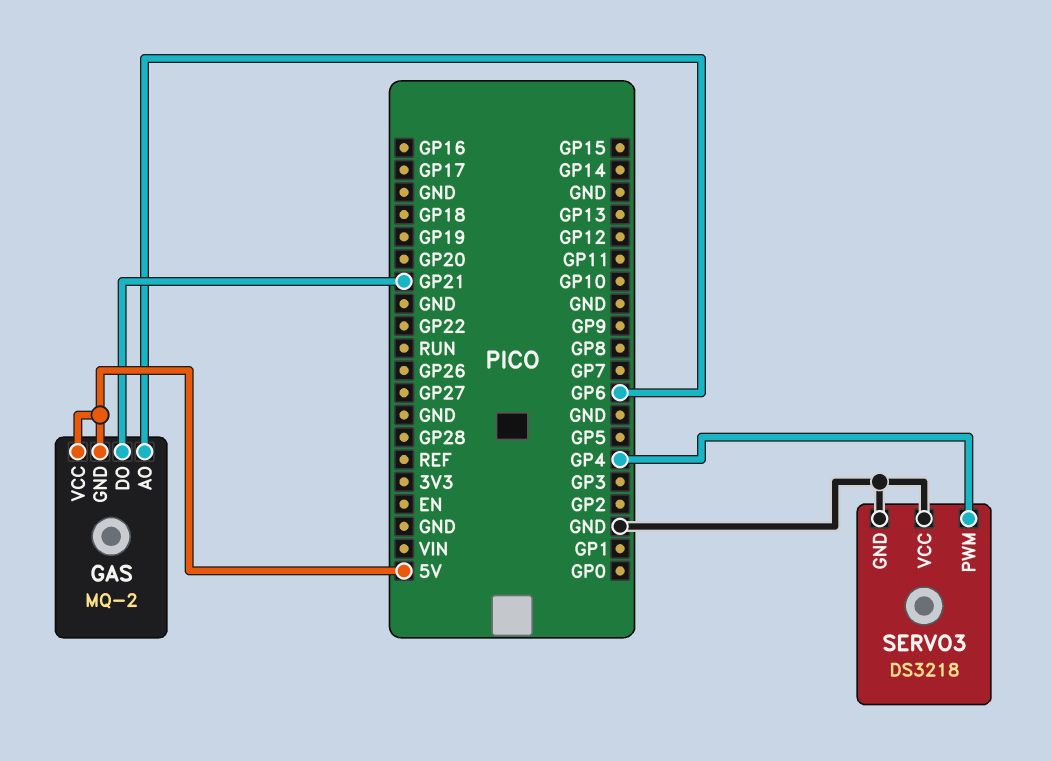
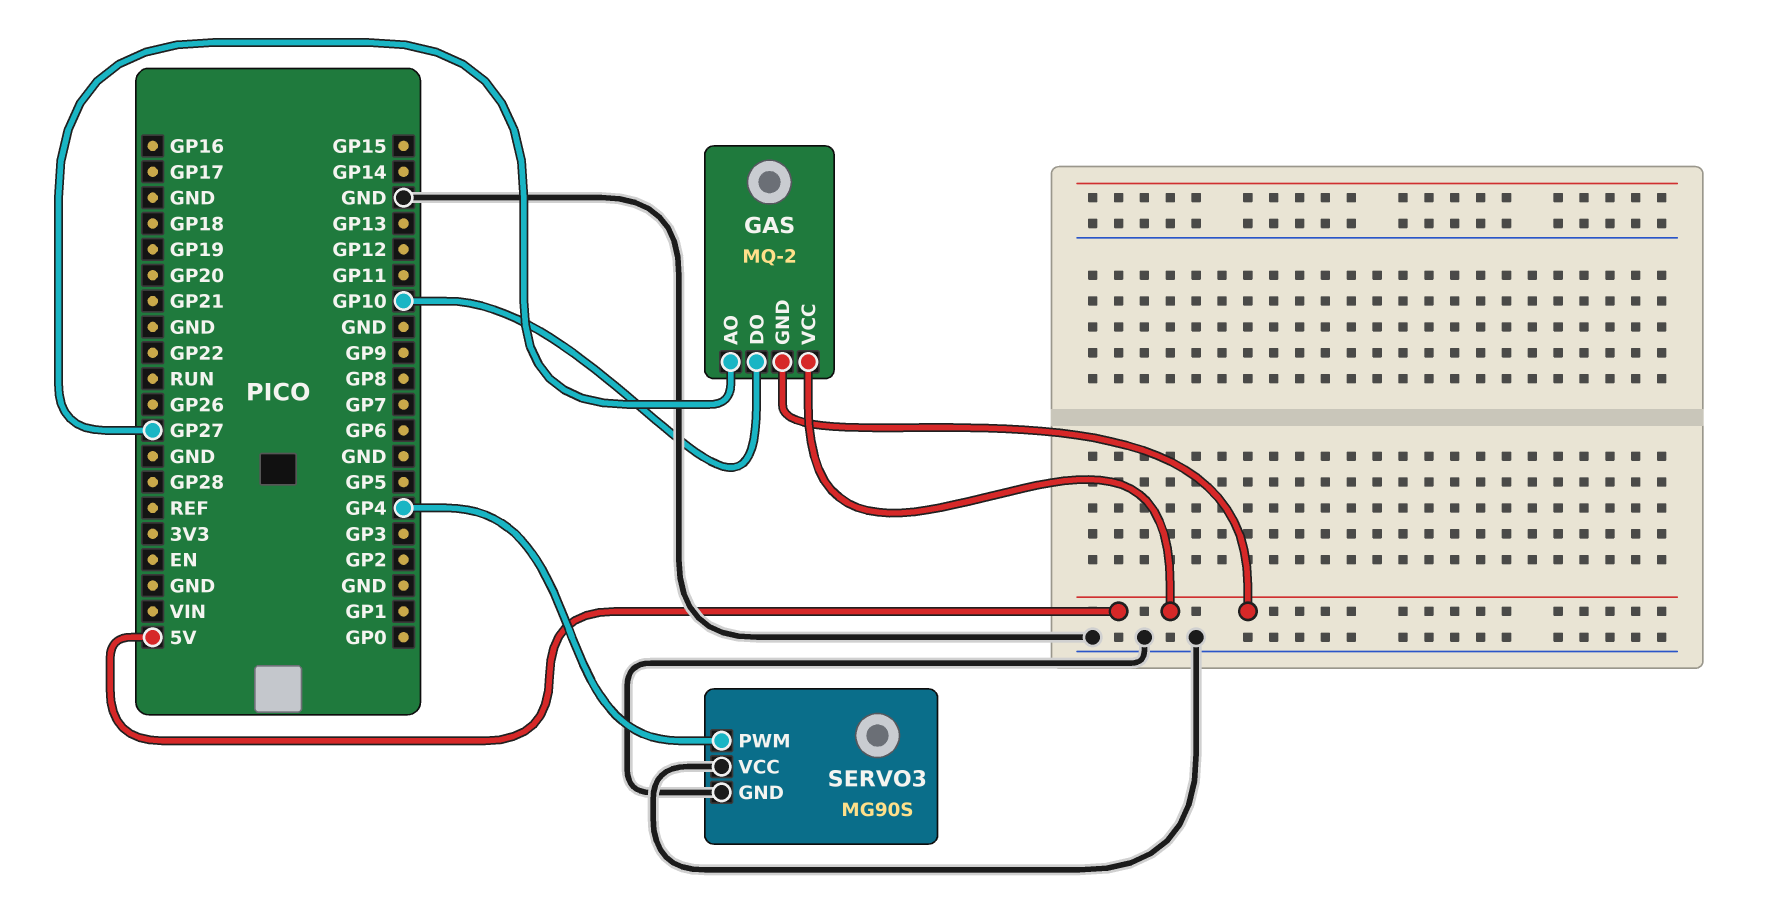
GAS pin AO: GP6 -> GP27
GAS pin DO: GP21 -> GP10
SERVO3: DS3218 -> MG90S

